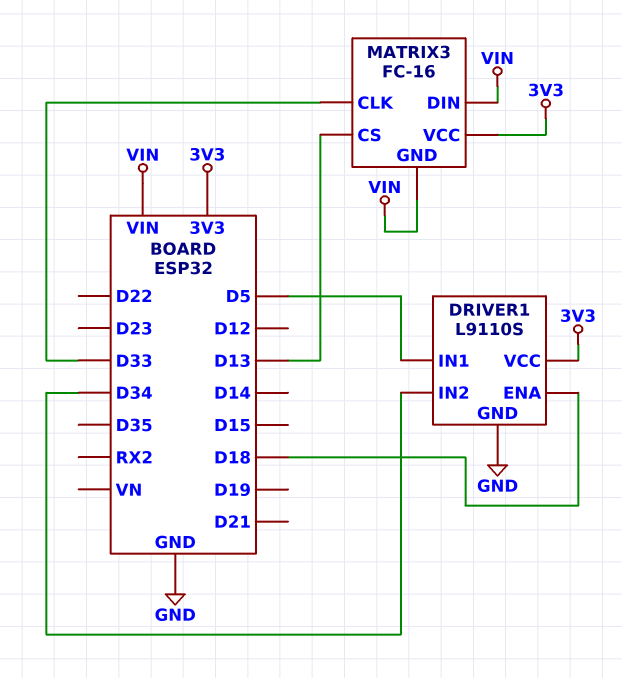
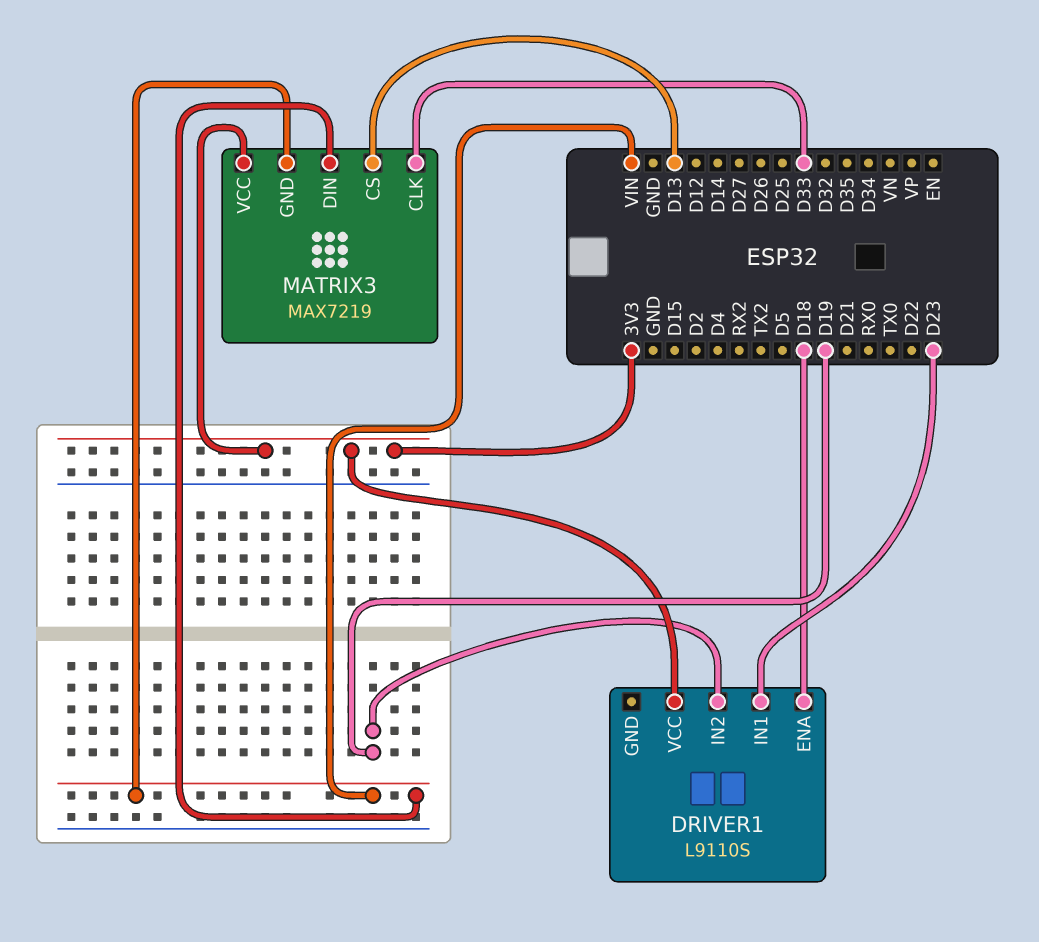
DRIVER1 pin GND: GND -> none
DRIVER1 pin IN1: D5 -> D23
DRIVER1 pin IN2: D34 -> D19
MATRIX3: FC-16 -> MAX7219

